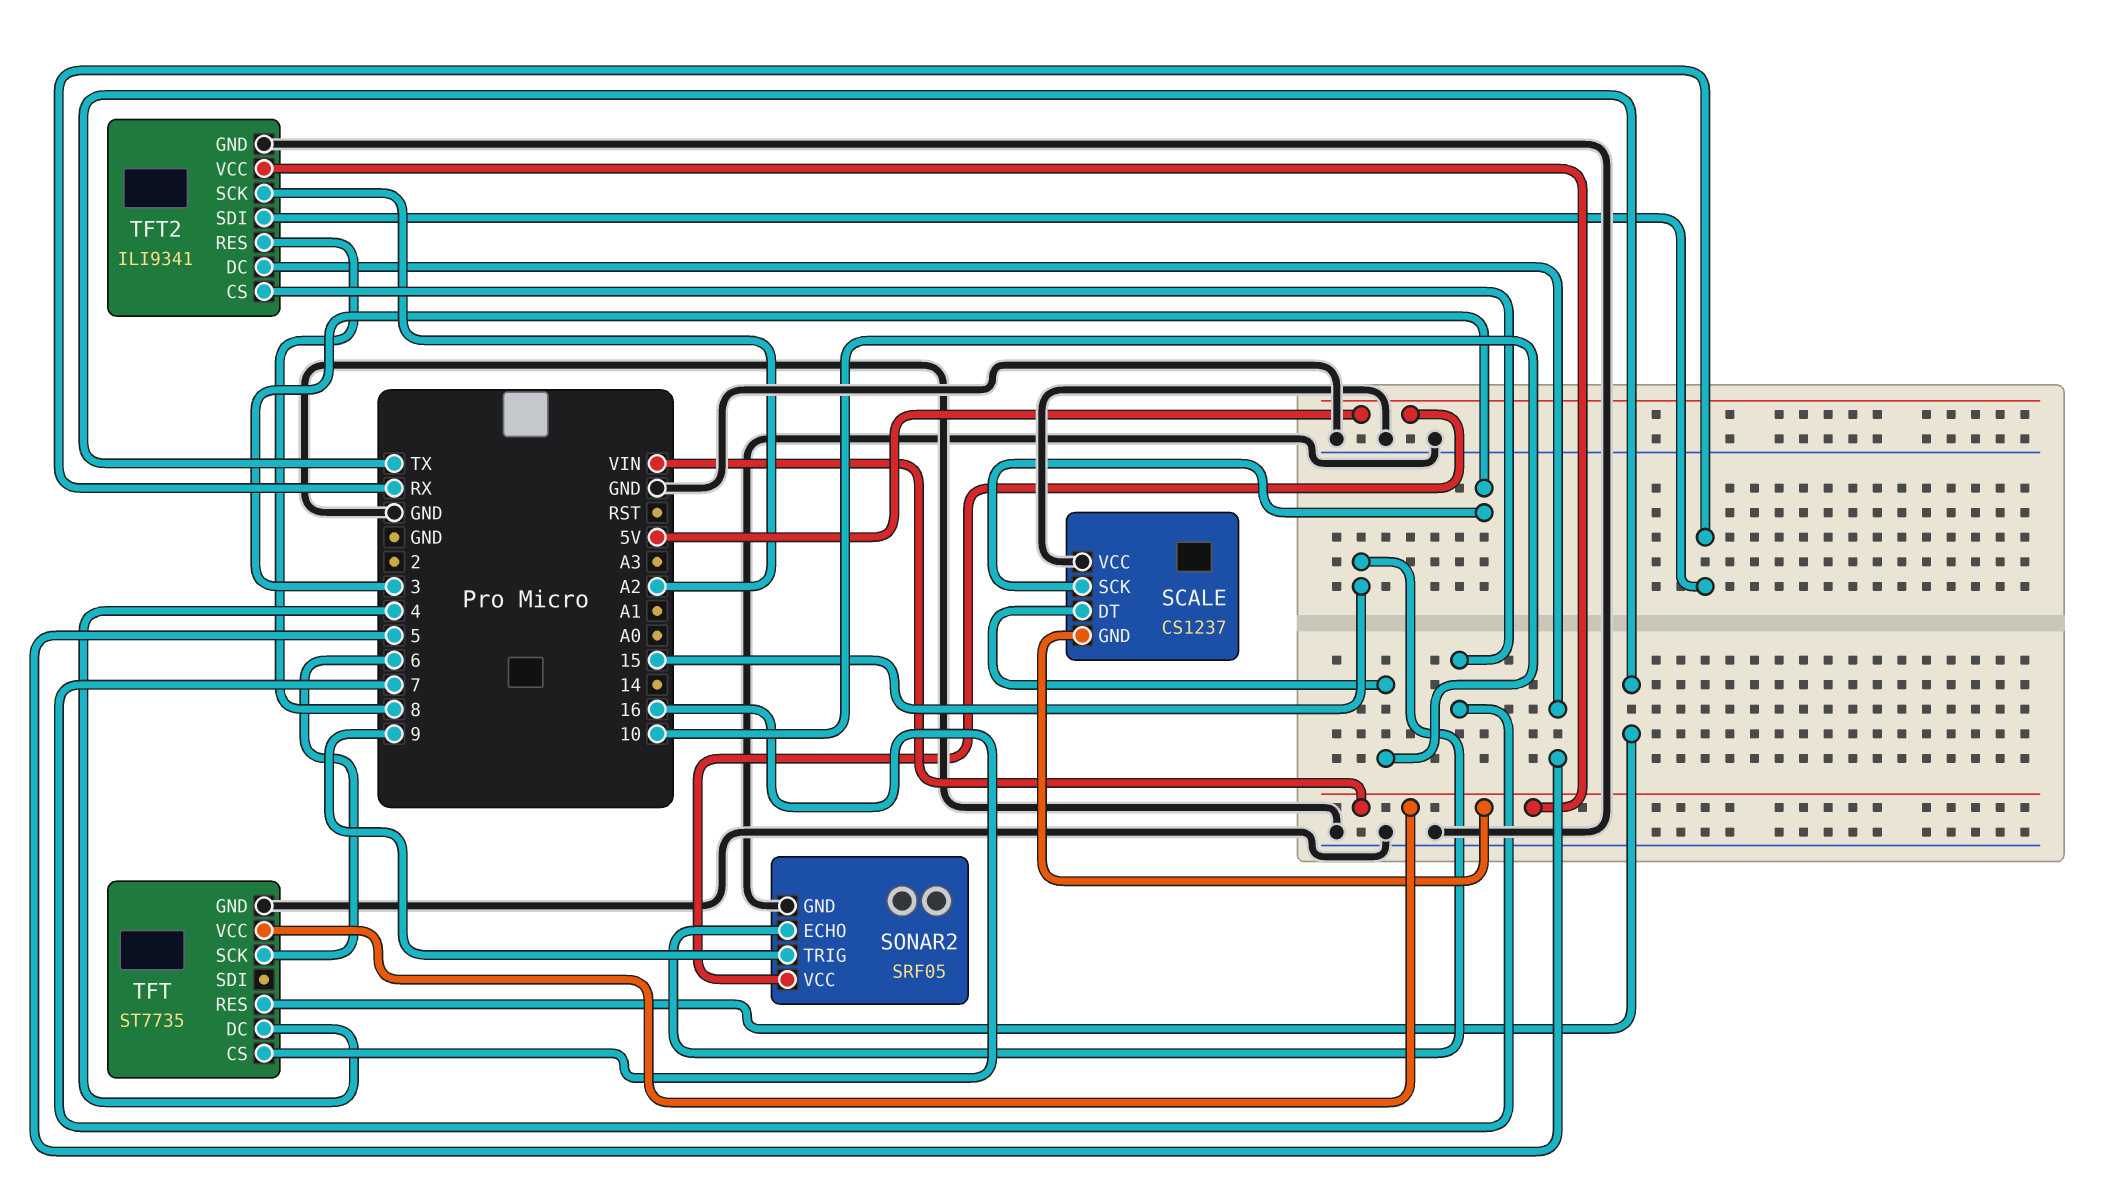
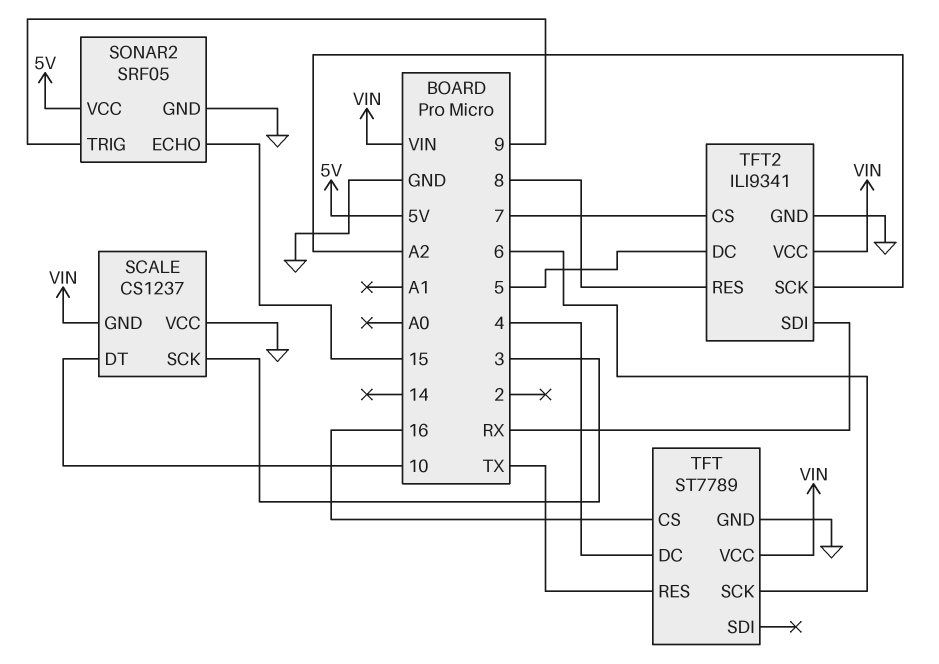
TFT: ST7735 -> ST7789

